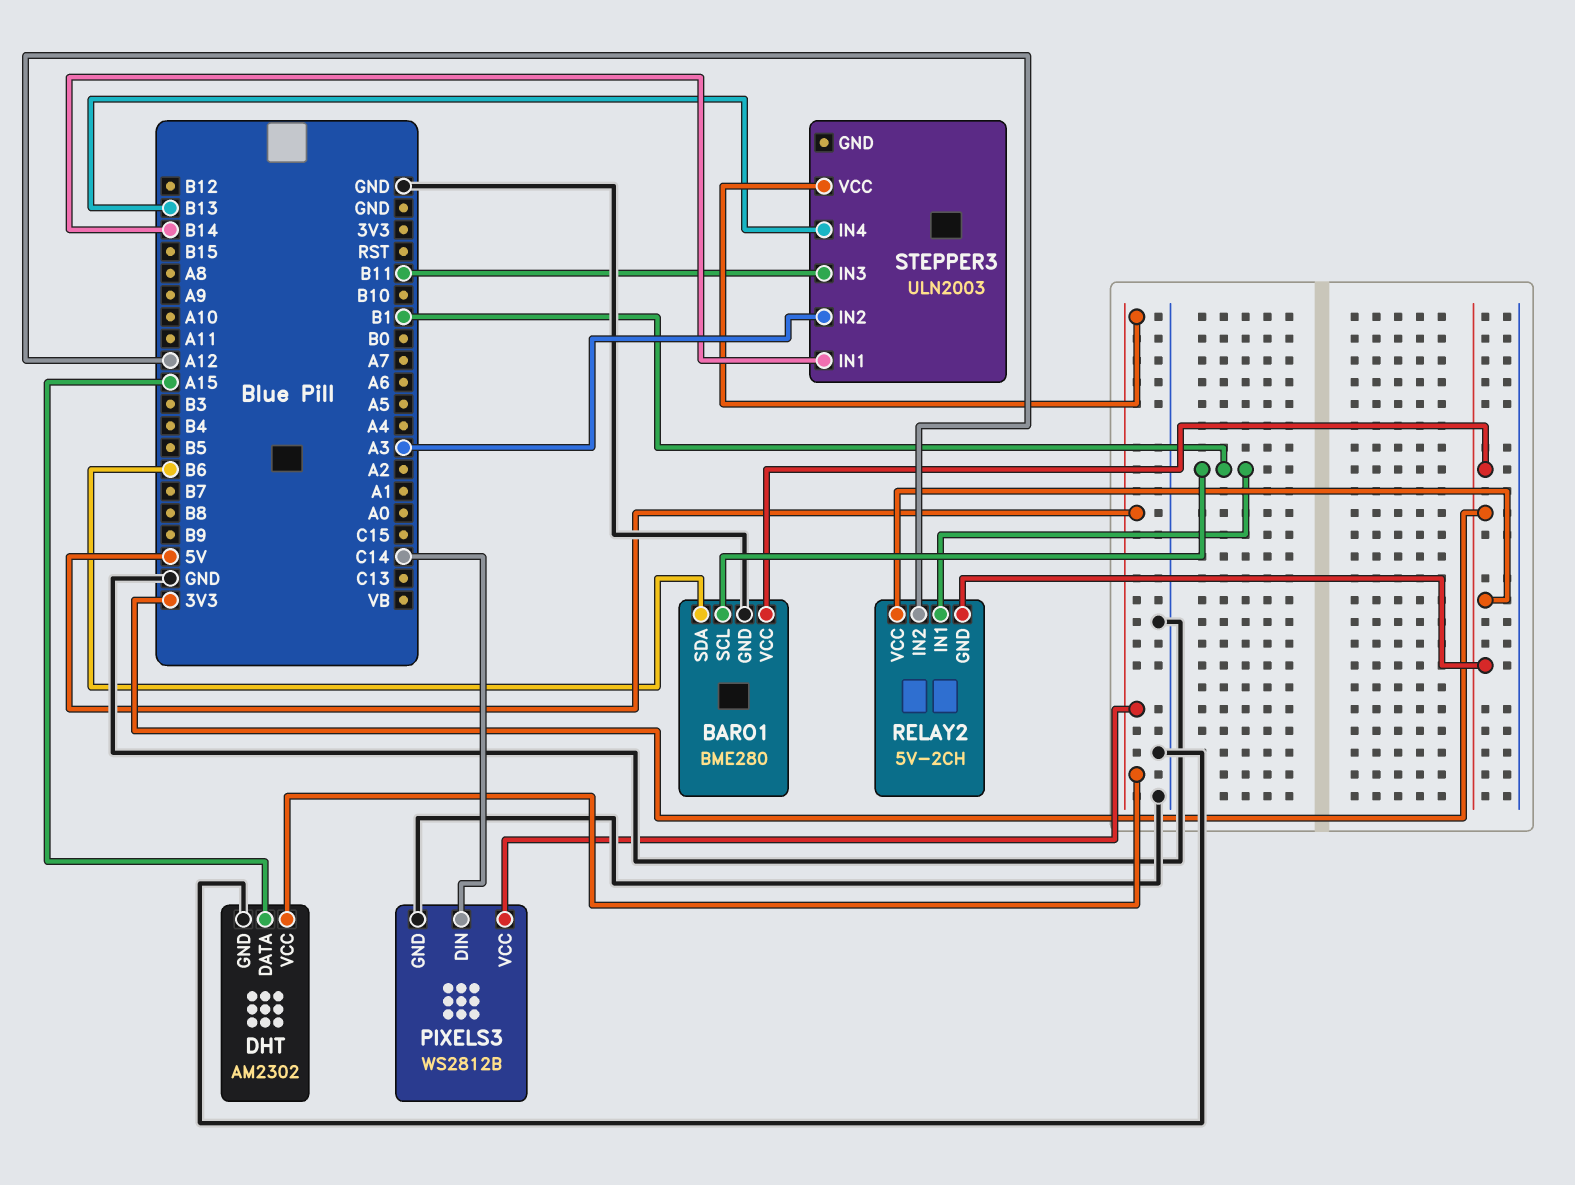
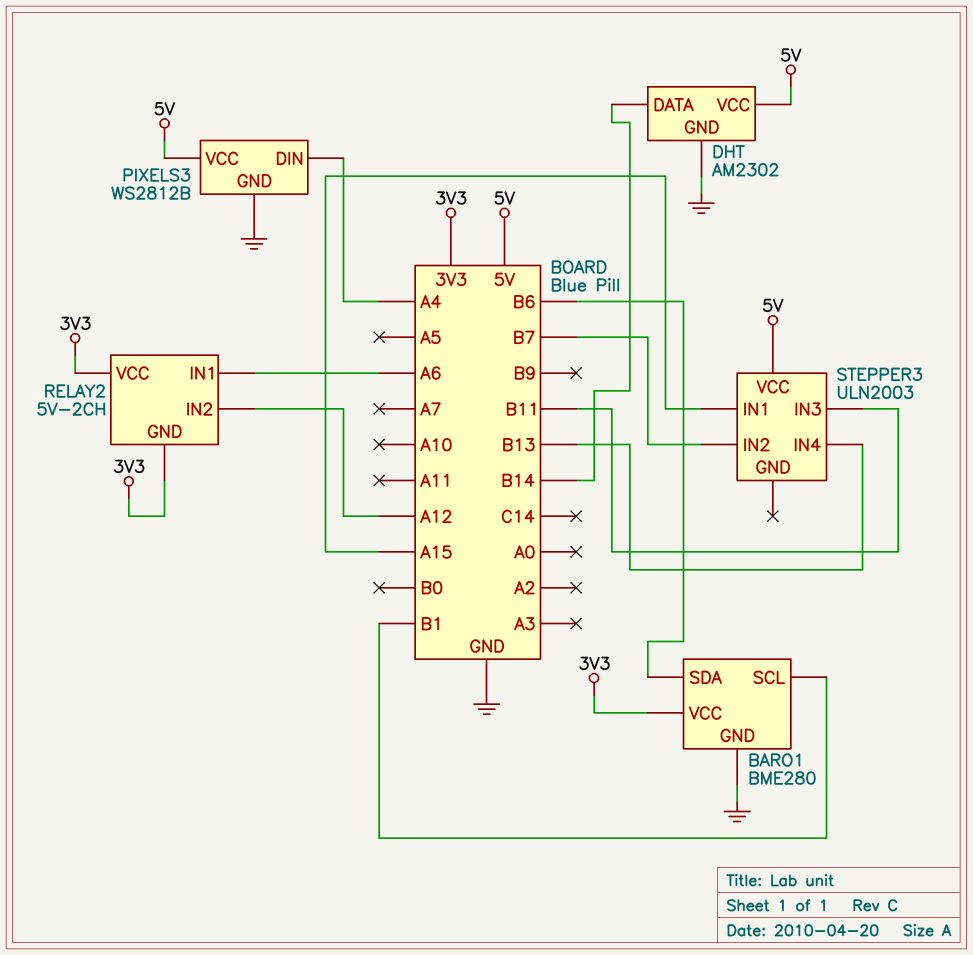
DHT pin DATA: A15 -> B14
PIXELS3 pin DIN: C14 -> A4
RELAY2 pin IN1: B1 -> A6
STEPPER3 pin IN1: B14 -> A15
STEPPER3 pin IN2: A3 -> B7

